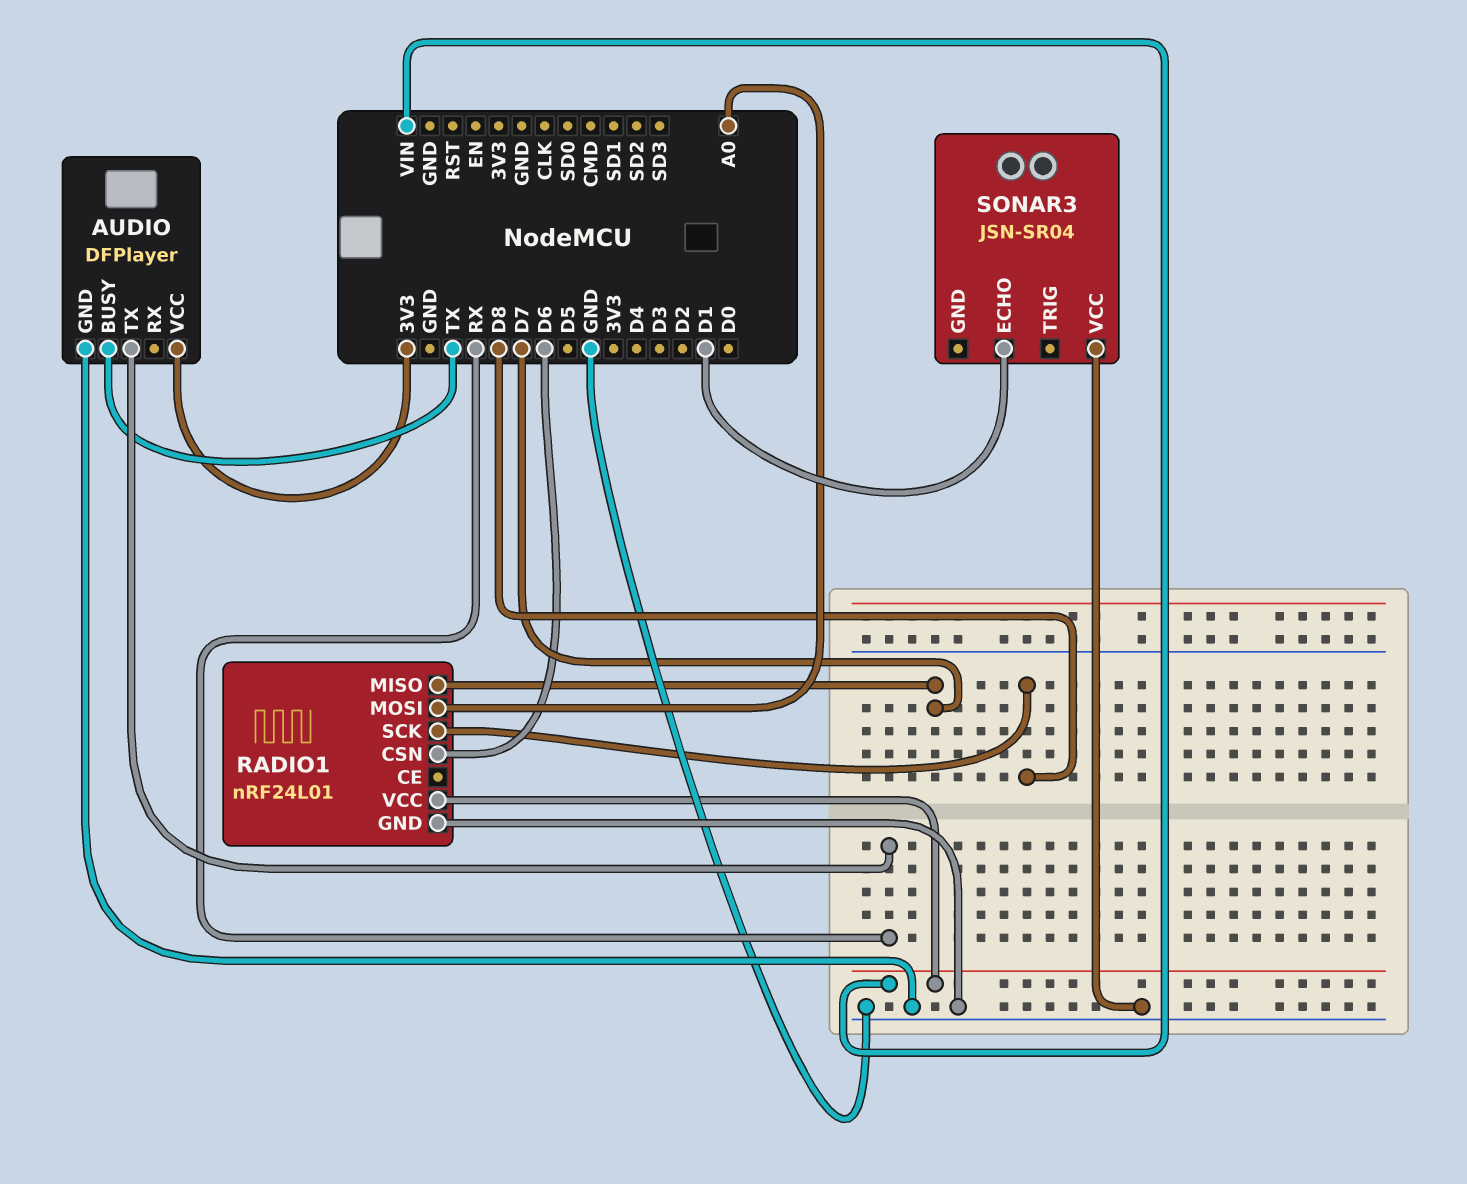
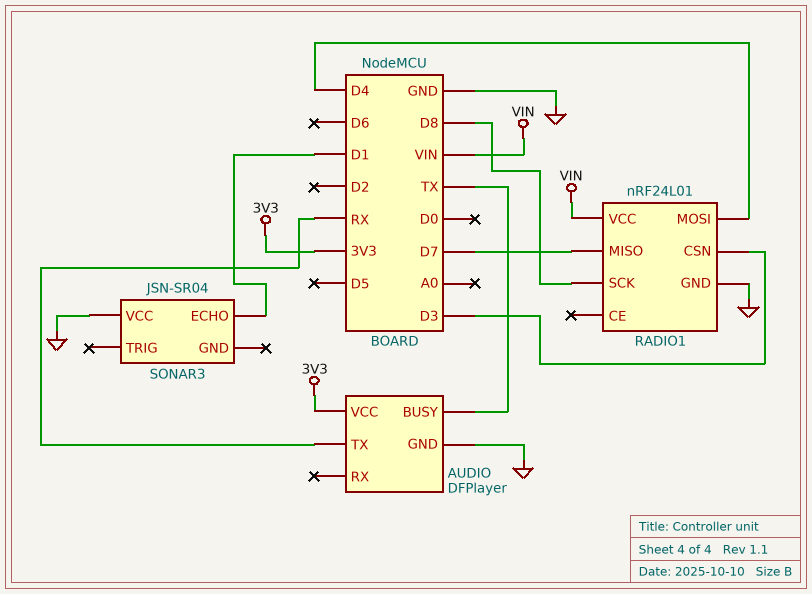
RADIO1 pin CSN: D6 -> D3
RADIO1 pin MOSI: A0 -> D4

